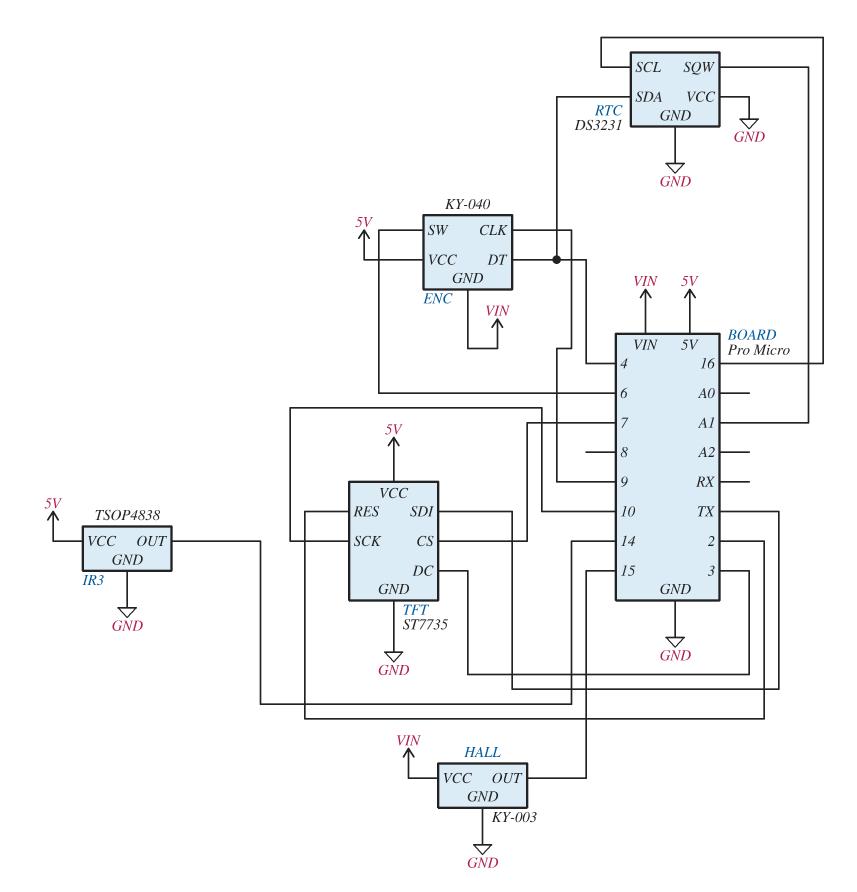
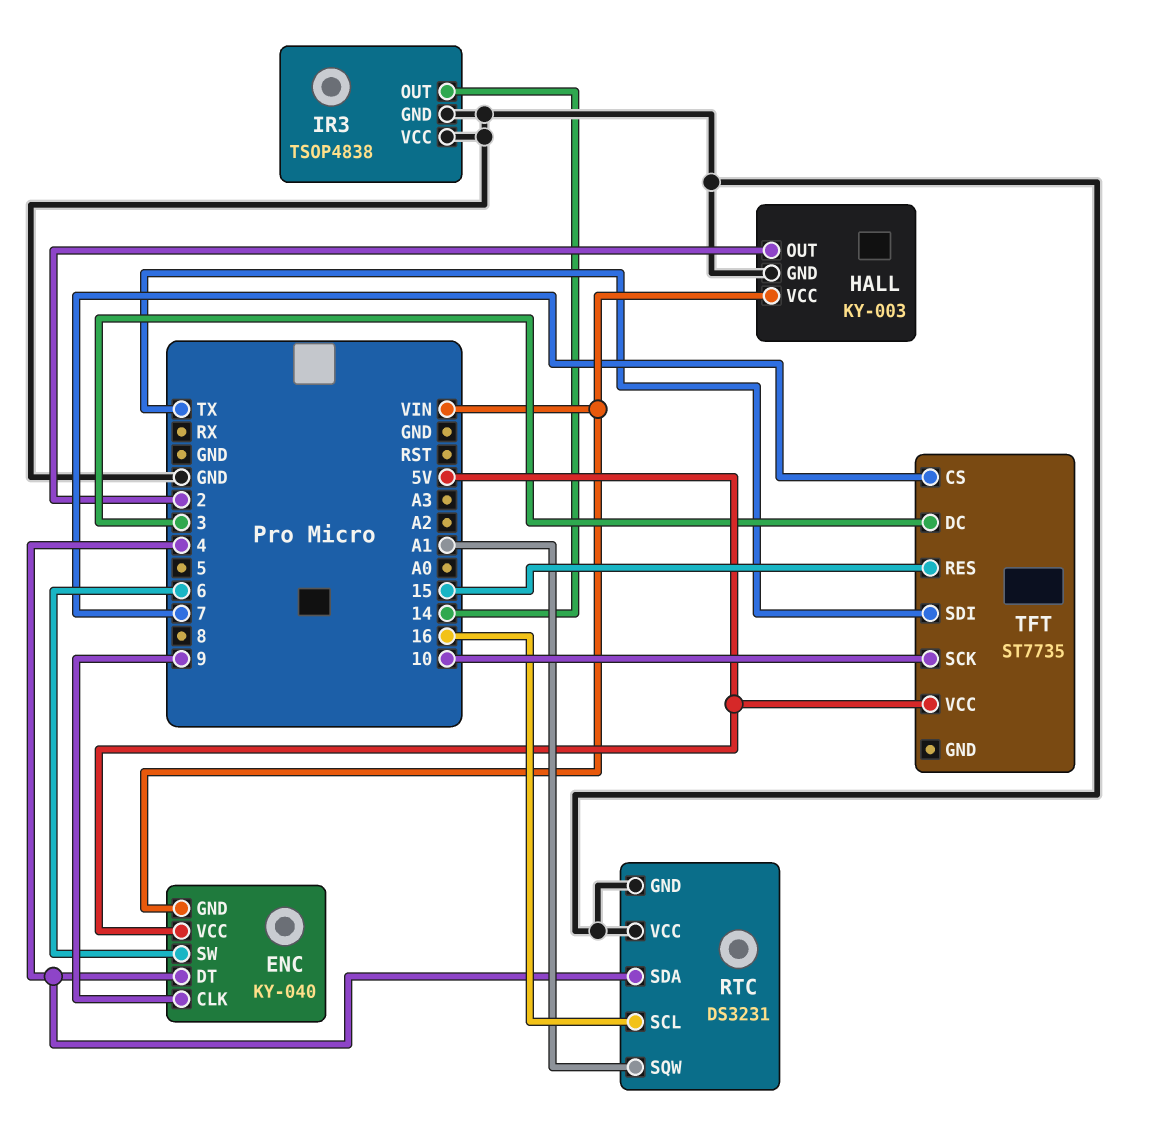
HALL pin OUT: 15 -> 2
IR3 pin VCC: 5V -> GND
TFT pin GND: GND -> none
TFT pin RES: 2 -> 15

